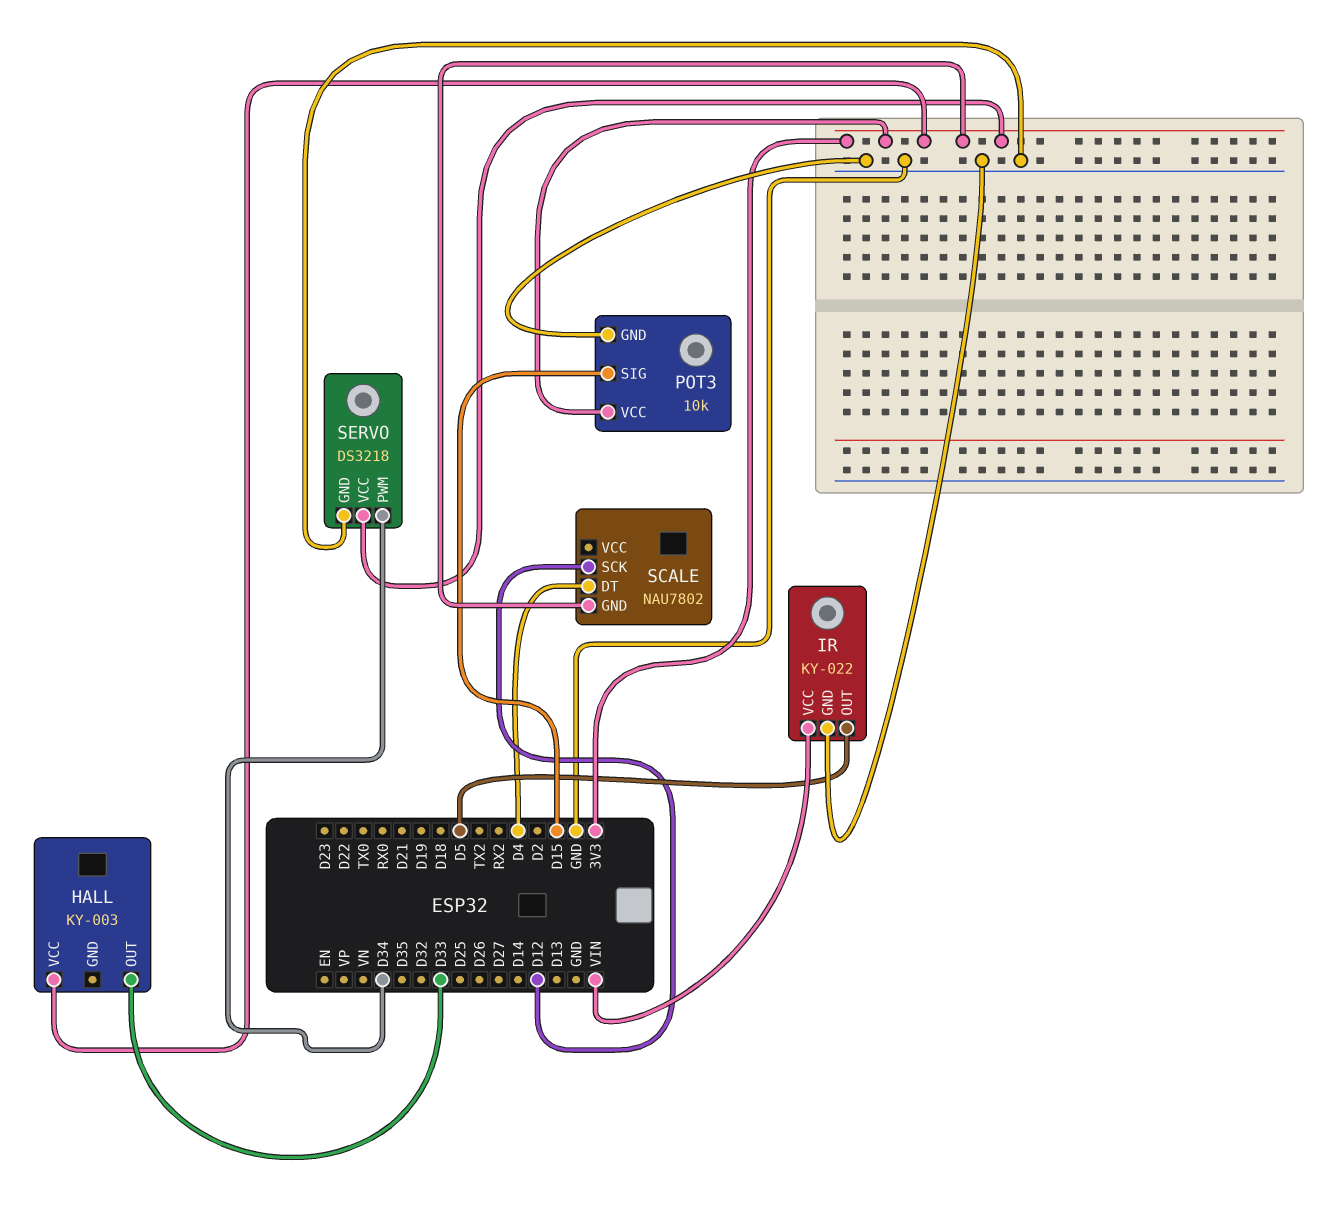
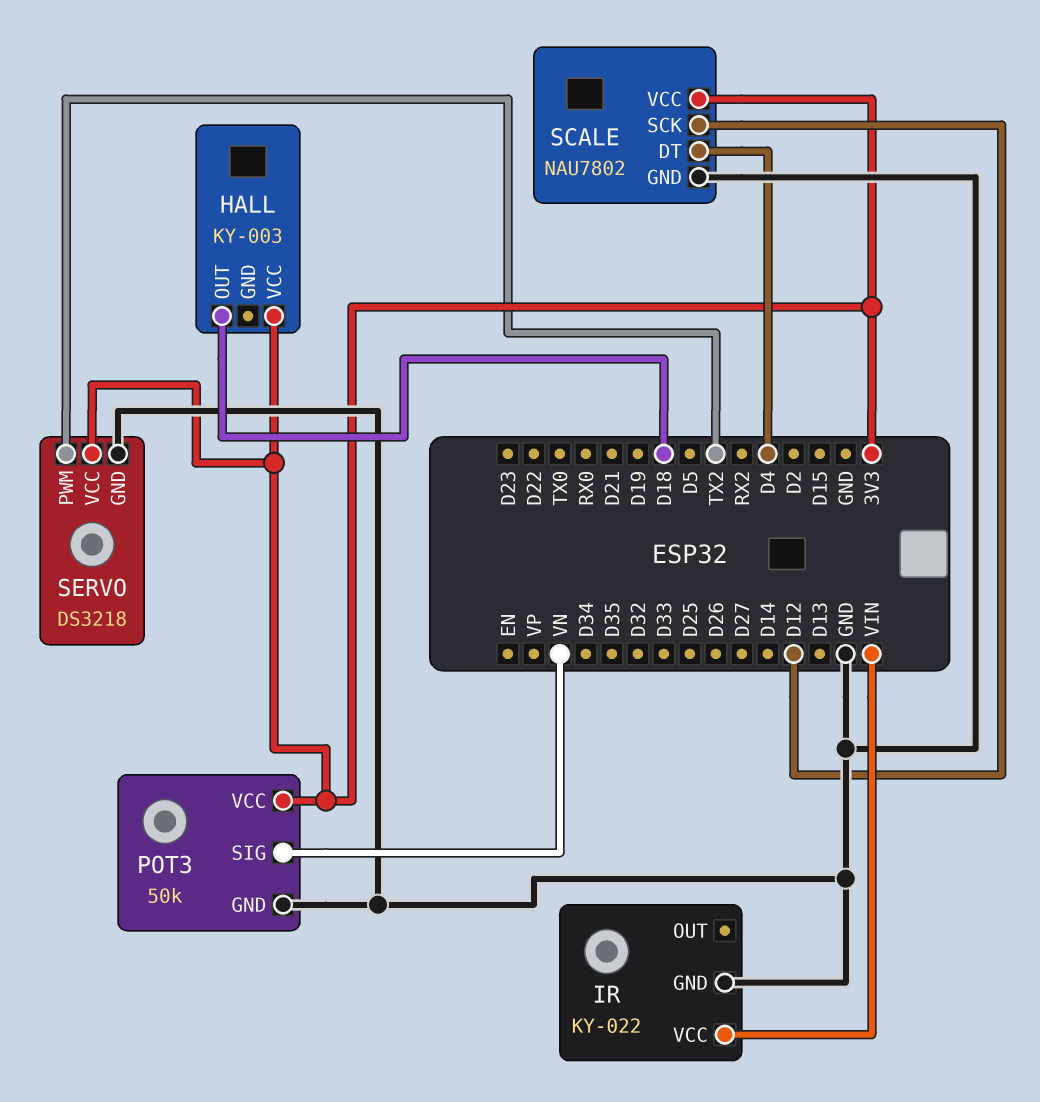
HALL pin OUT: D33 -> D18
IR pin OUT: D5 -> none
POT3: 10k -> 50k
POT3 pin SIG: D15 -> VN
SCALE pin GND: 3V3 -> GND
SCALE pin VCC: none -> 3V3
SERVO pin PWM: D34 -> TX2

